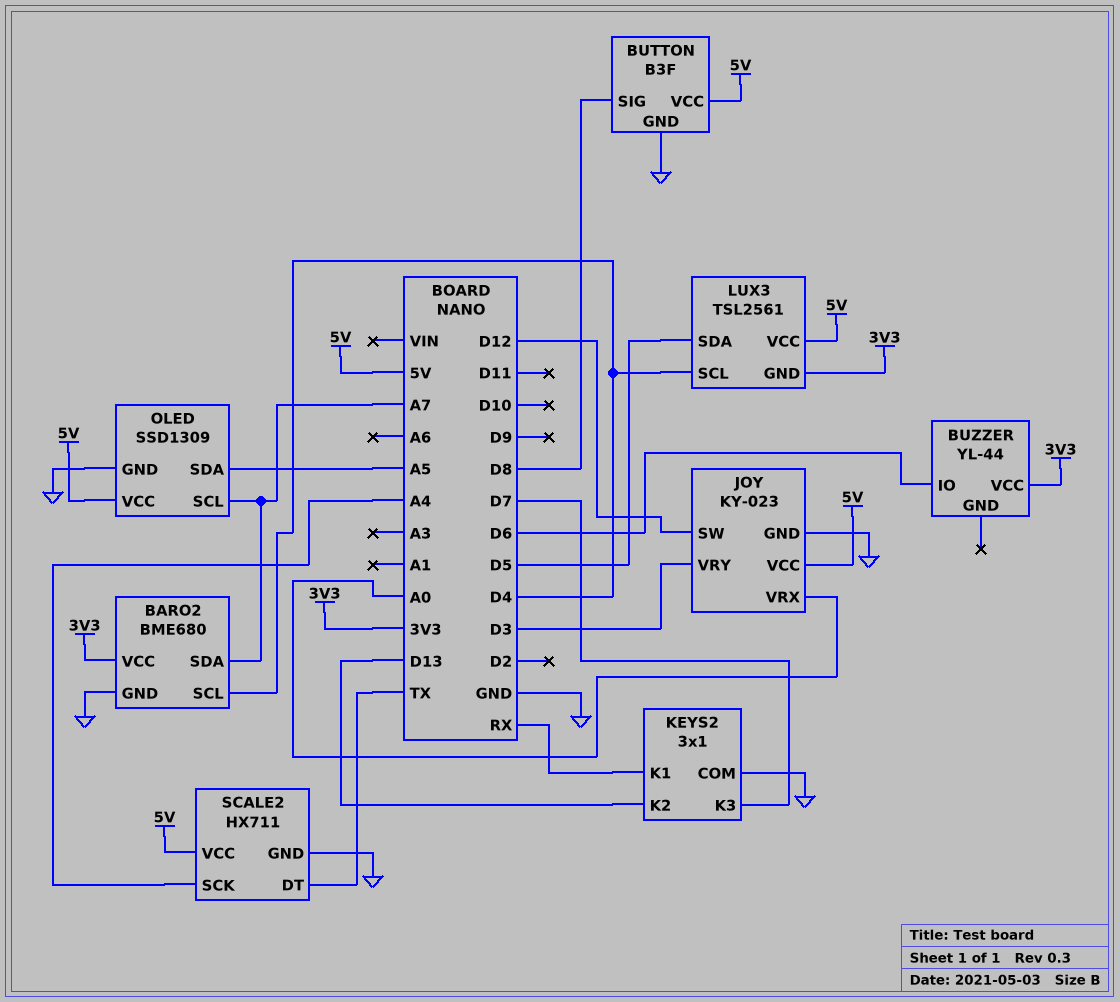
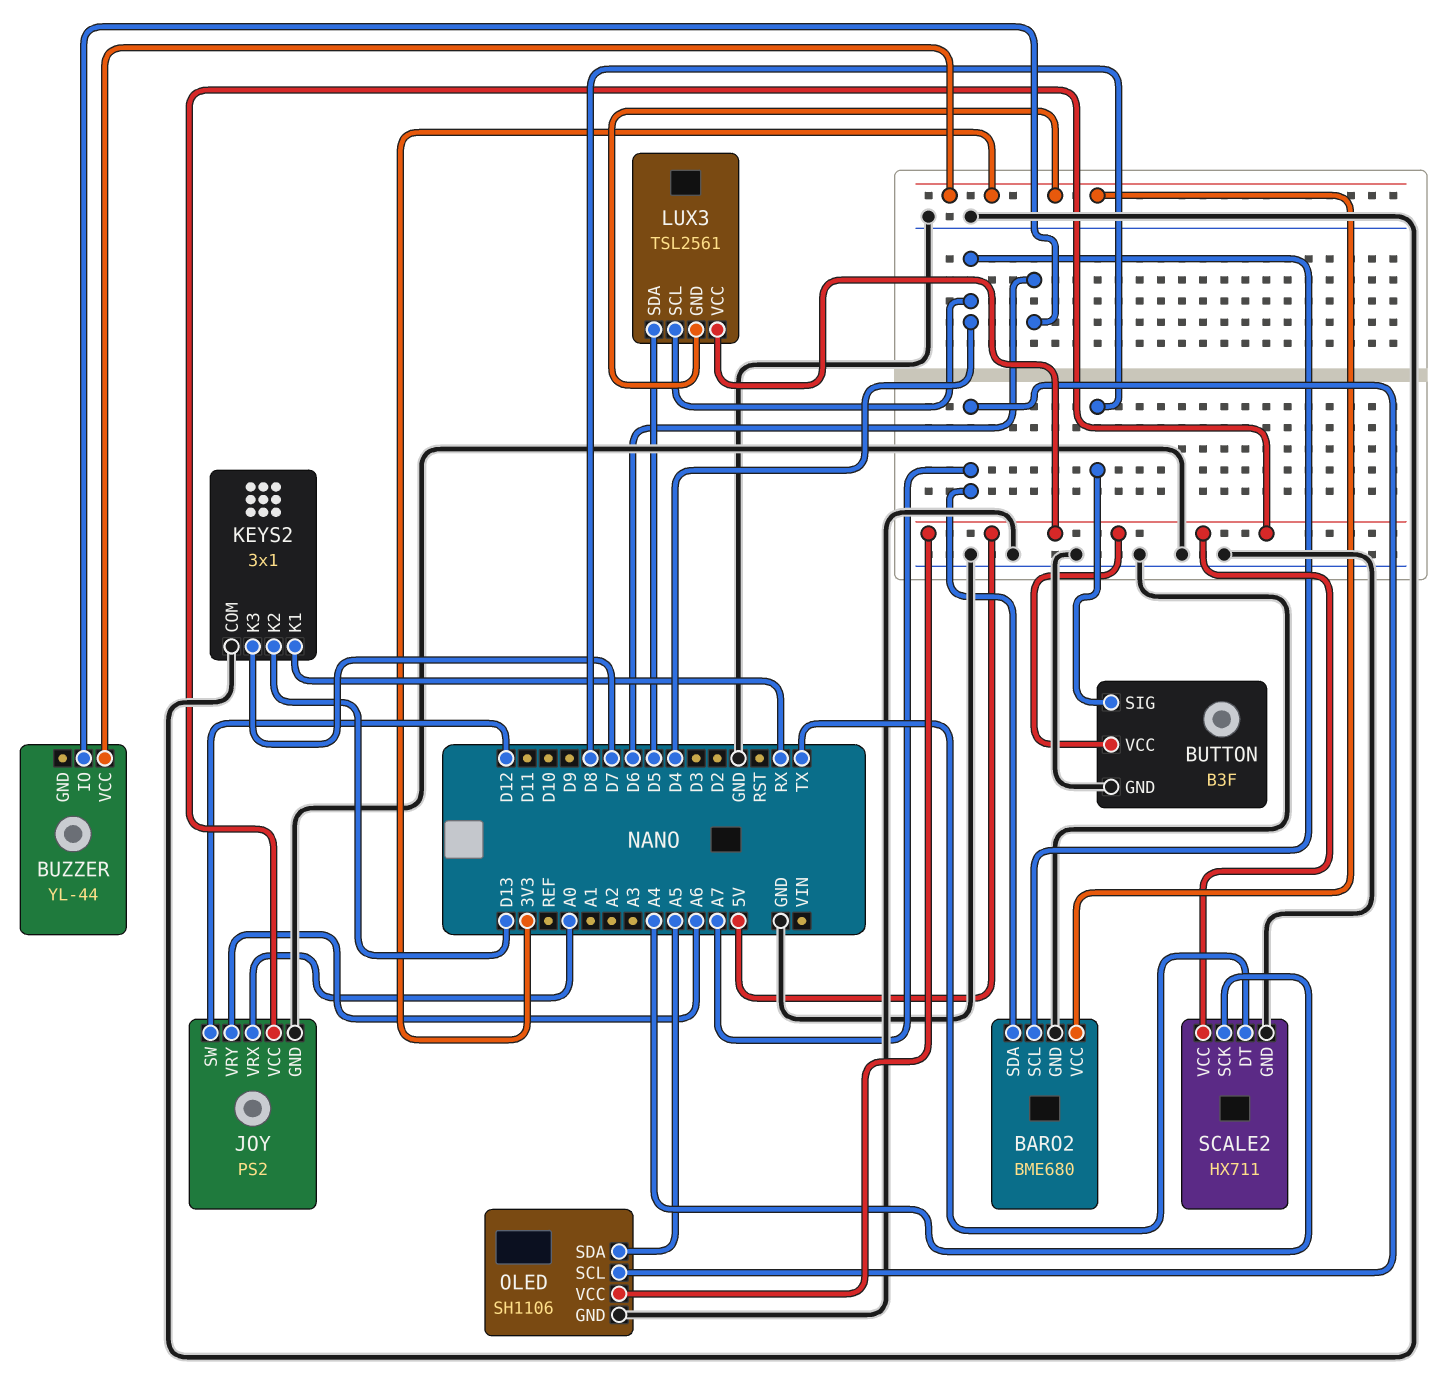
JOY: KY-023 -> PS2
JOY pin VRY: D3 -> A6
OLED: SSD1309 -> SH1106

